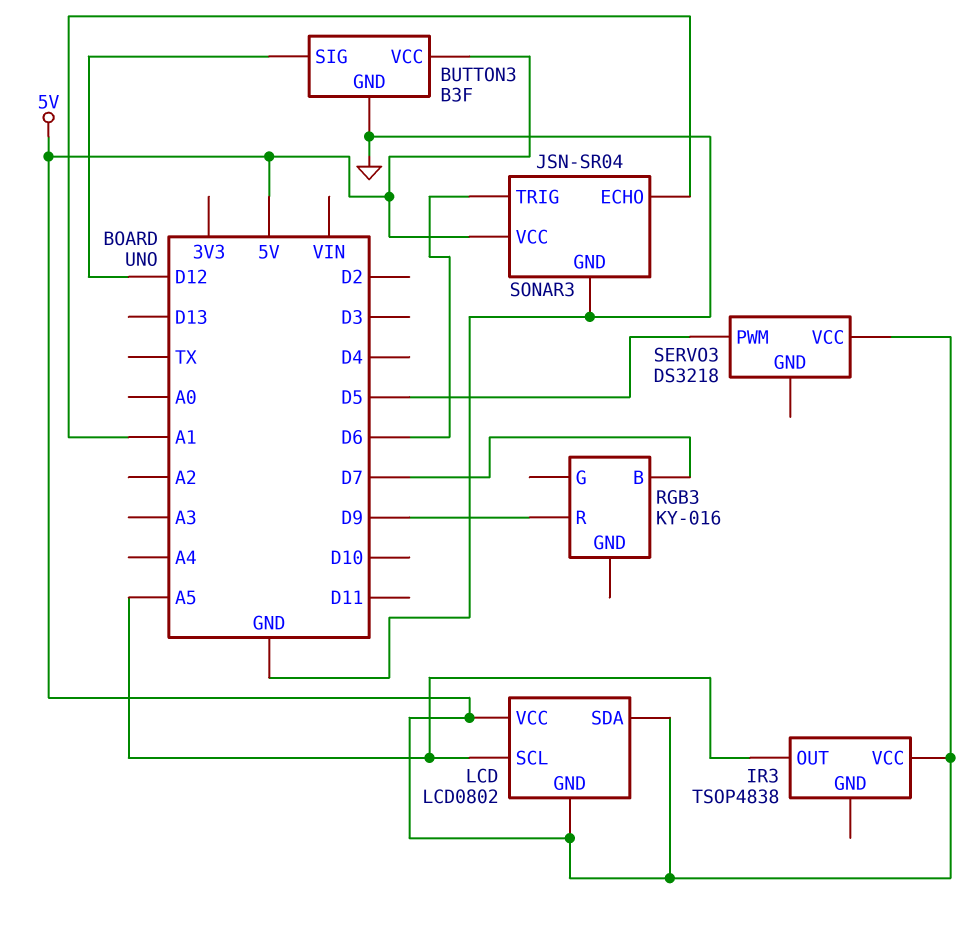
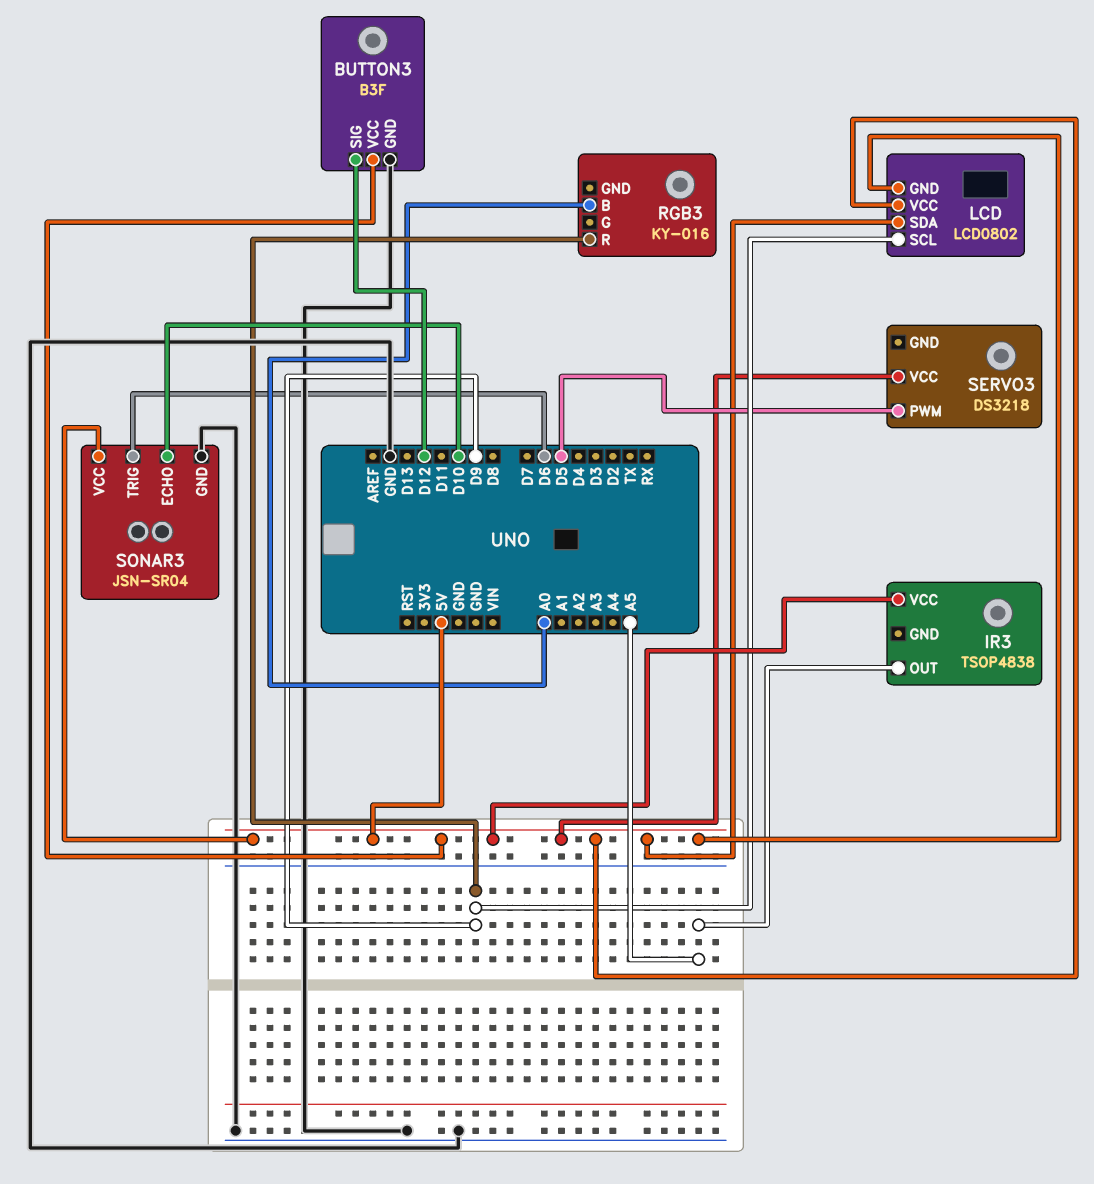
LCD pin SCL: A5 -> D9
RGB3 pin B: D7 -> A0
SONAR3 pin ECHO: A1 -> D10

